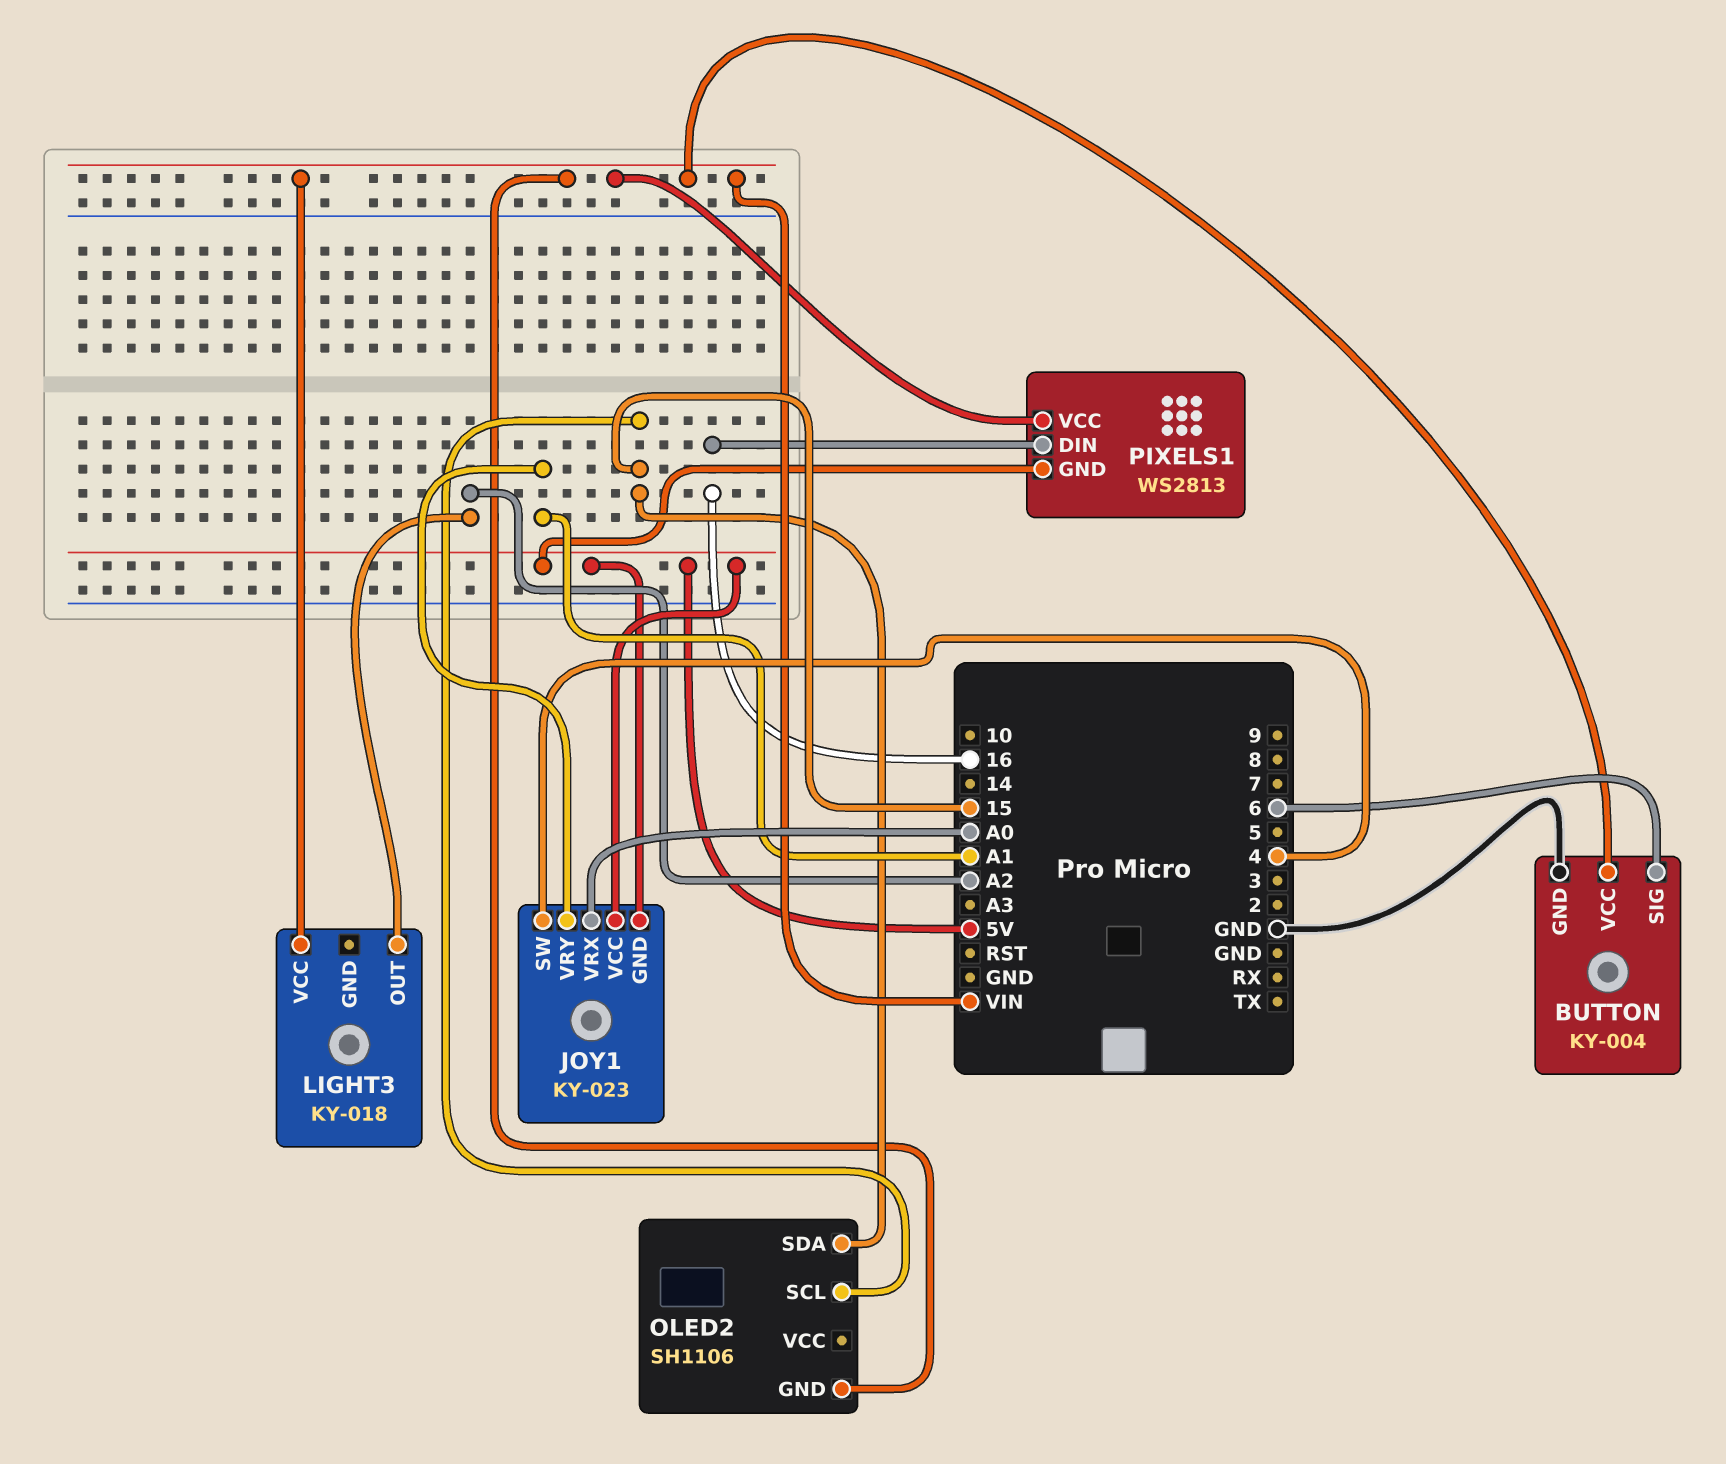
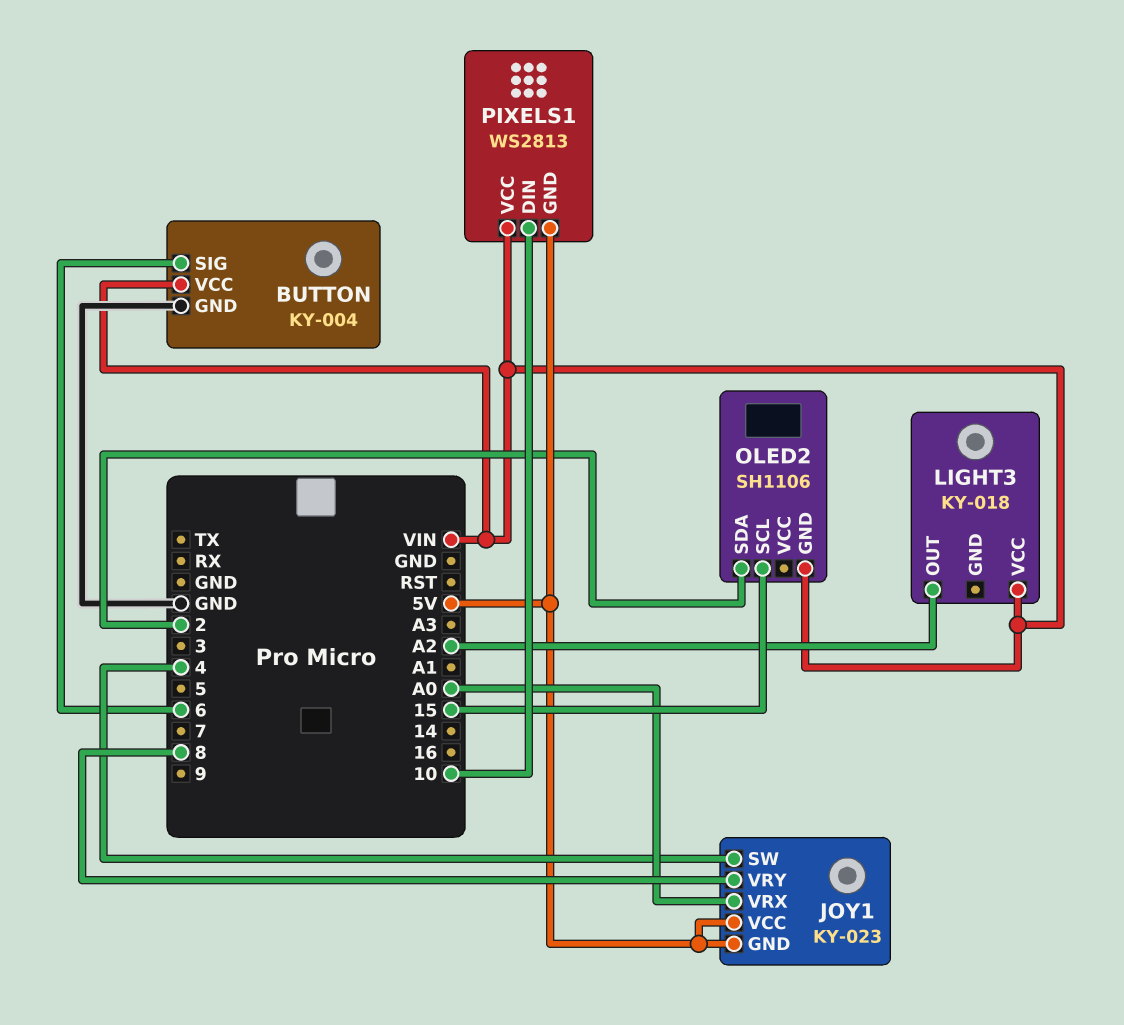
JOY1 pin VRY: A1 -> 8
OLED2 pin SDA: 15 -> 2
PIXELS1 pin DIN: 16 -> 10

